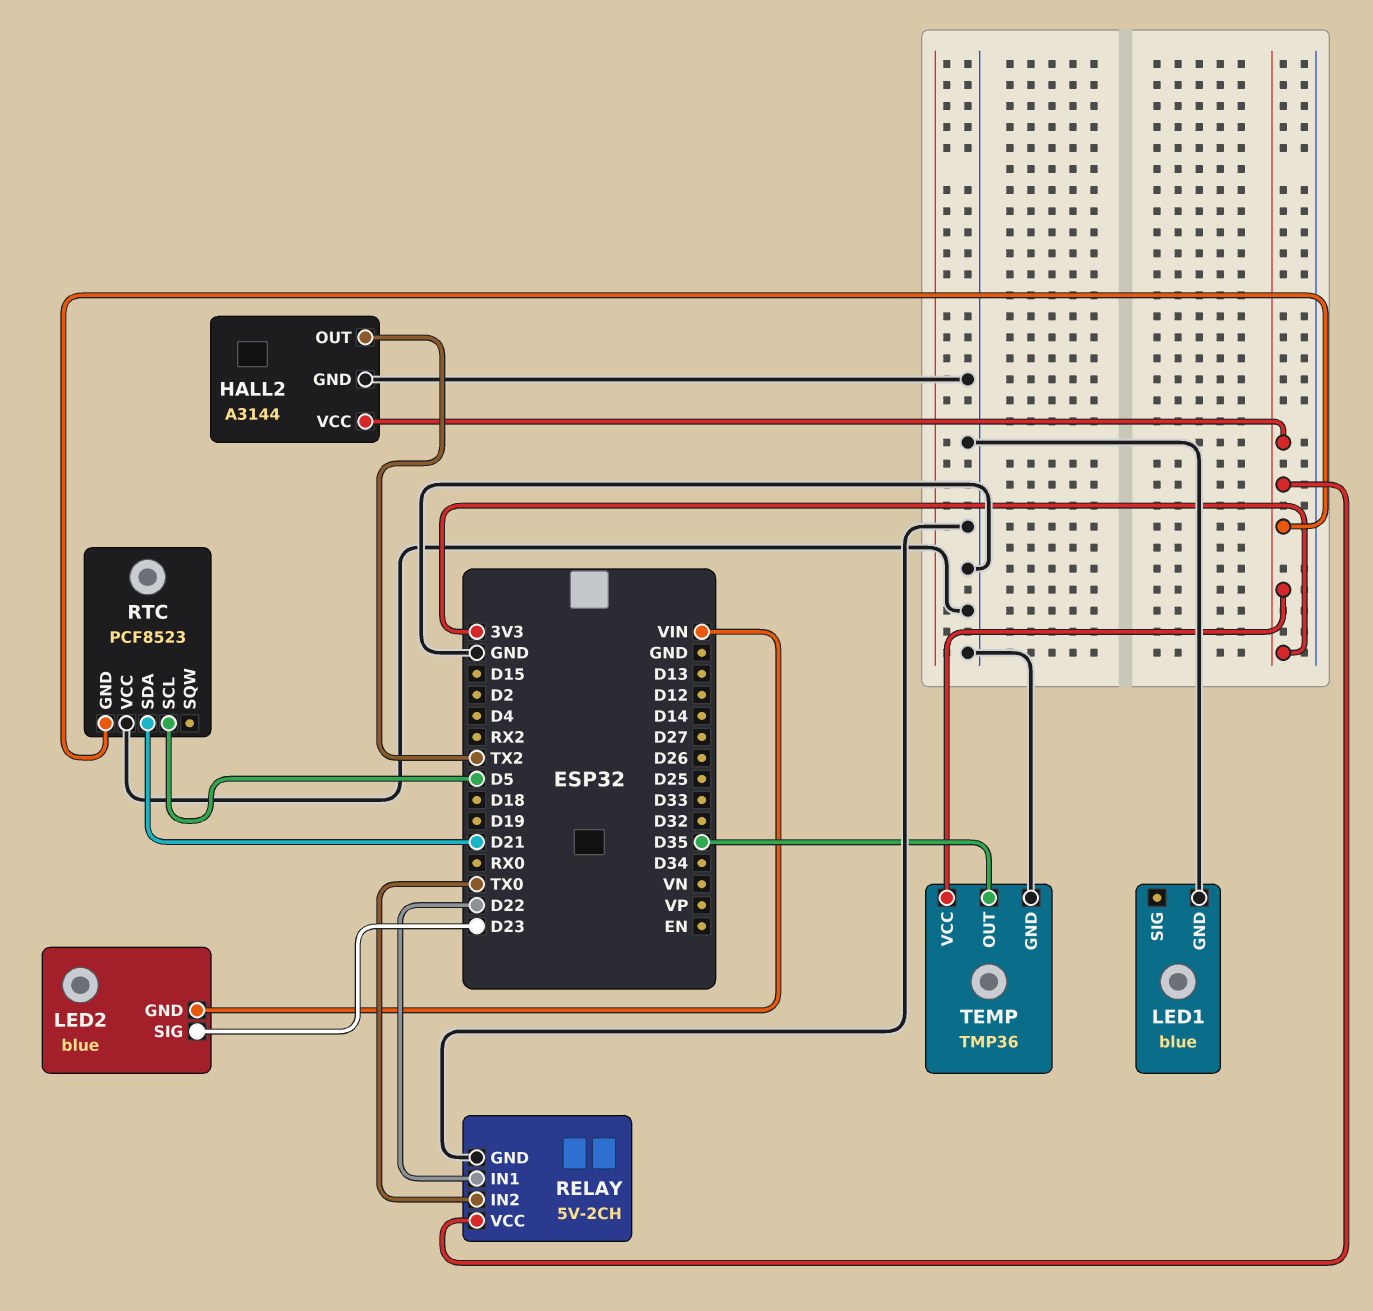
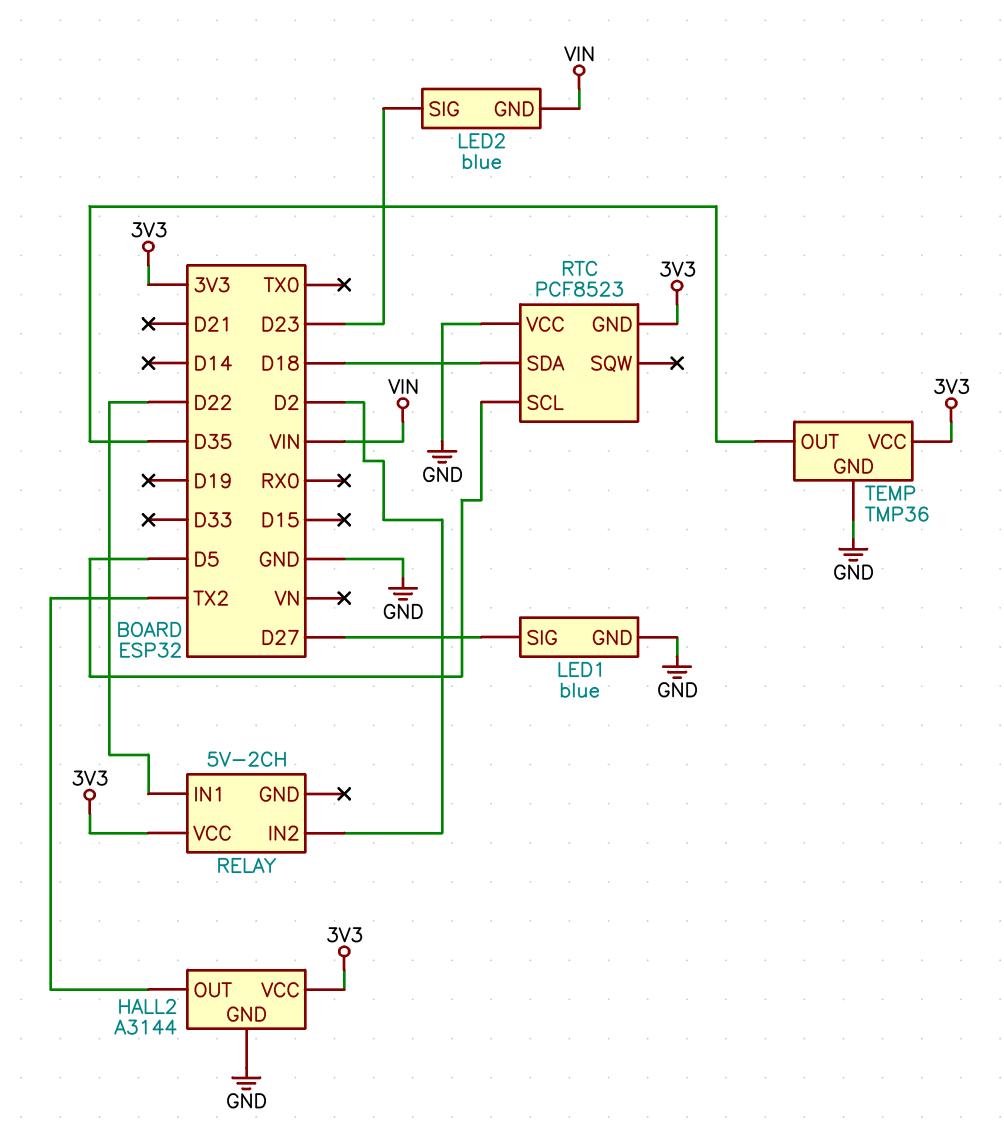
LED1 pin SIG: none -> D27
RELAY pin GND: GND -> none
RELAY pin IN2: TX0 -> D2
RTC pin SDA: D21 -> D18

